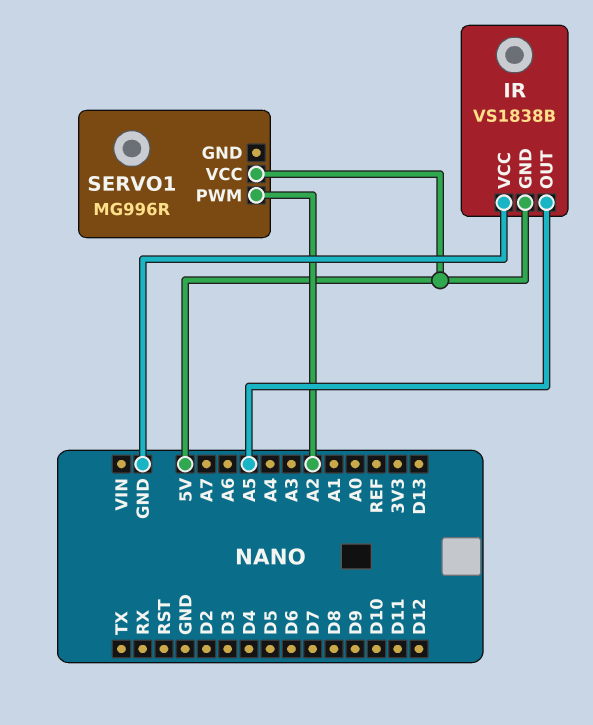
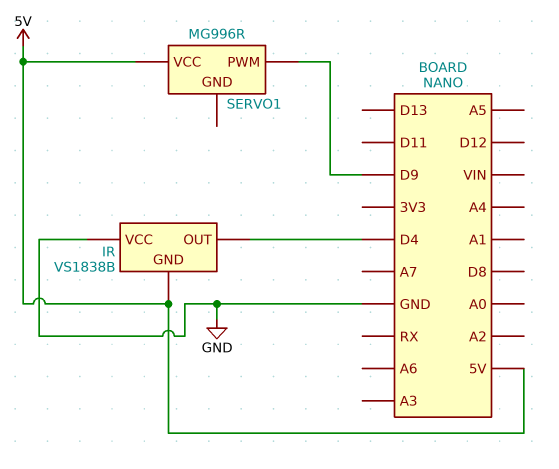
IR pin OUT: A5 -> D4
SERVO1 pin PWM: A2 -> D9

